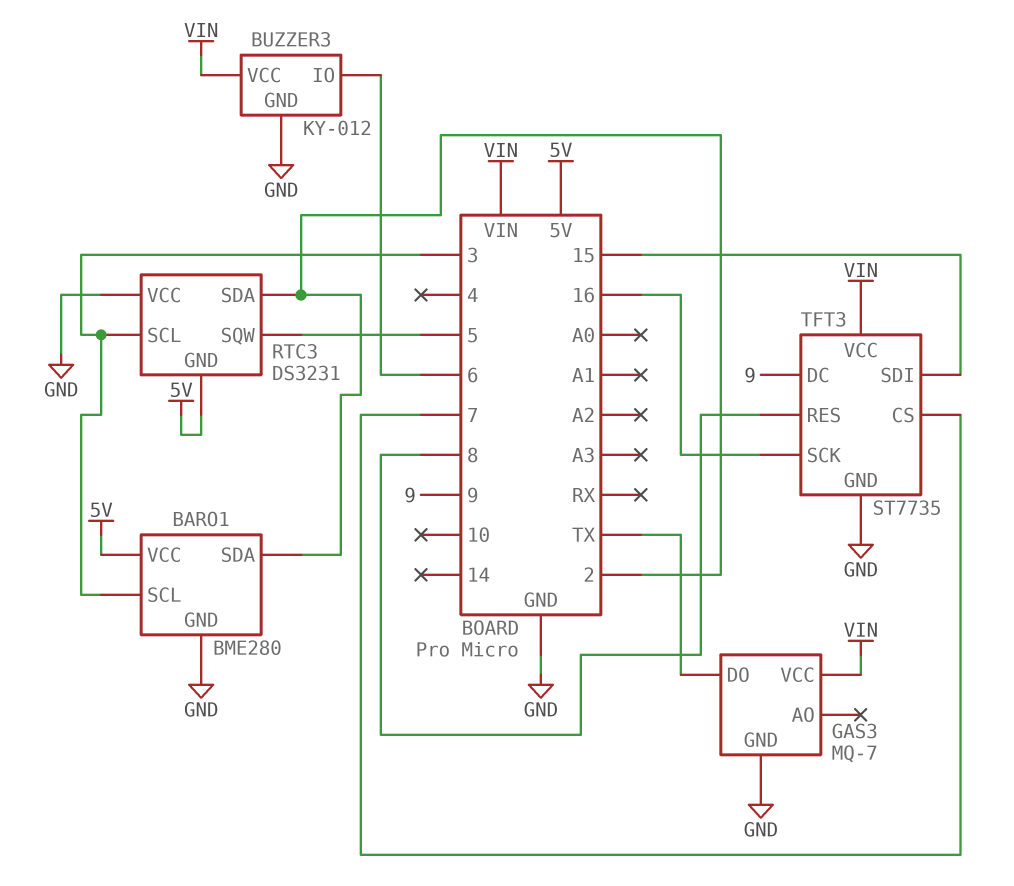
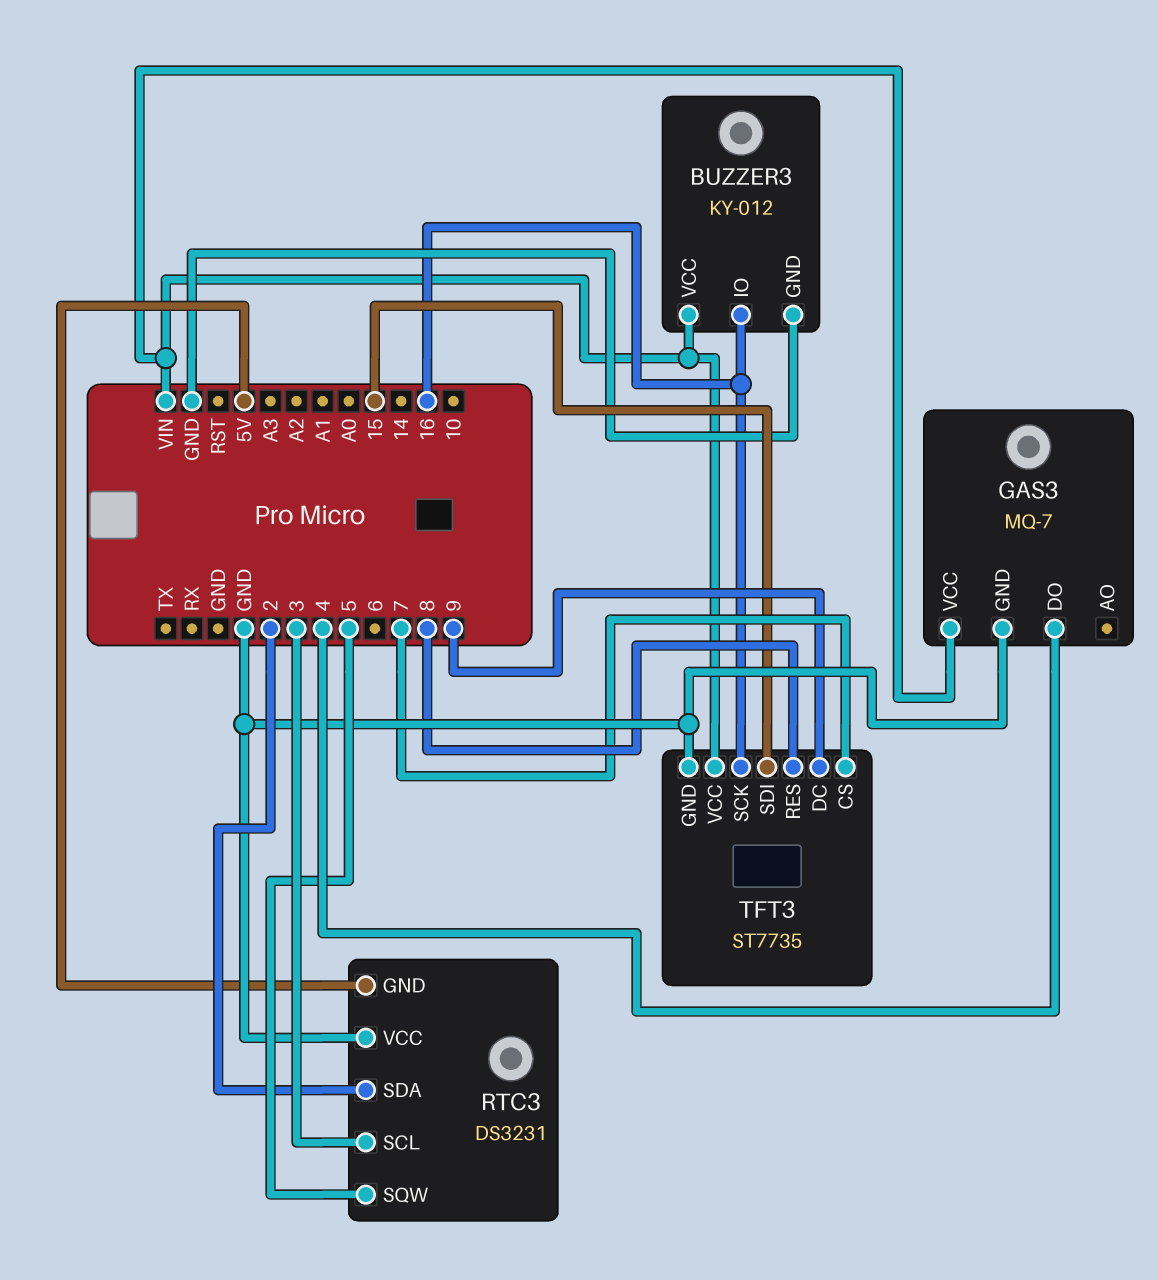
BARO1: BME280 -> none
BARO1 pin GND: GND -> none
BARO1 pin SCL: 3 -> none
BARO1 pin SDA: 2 -> none
BARO1 pin VCC: 5V -> none
BUZZER3 pin IO: 6 -> 16
GAS3 pin DO: TX -> 4

